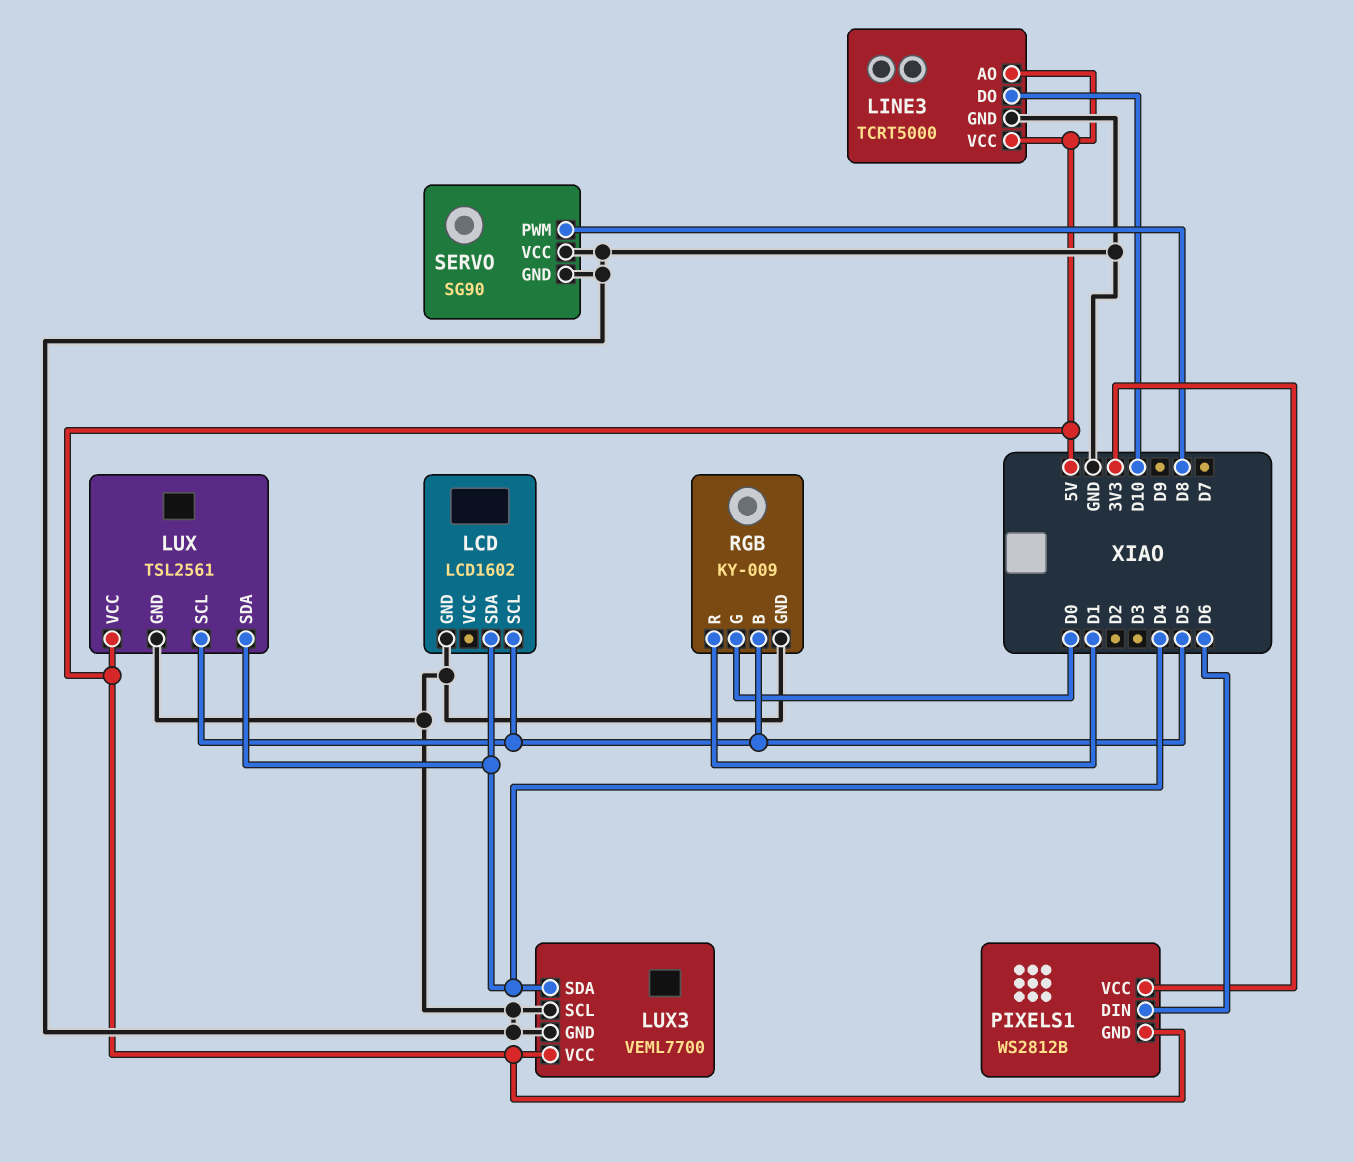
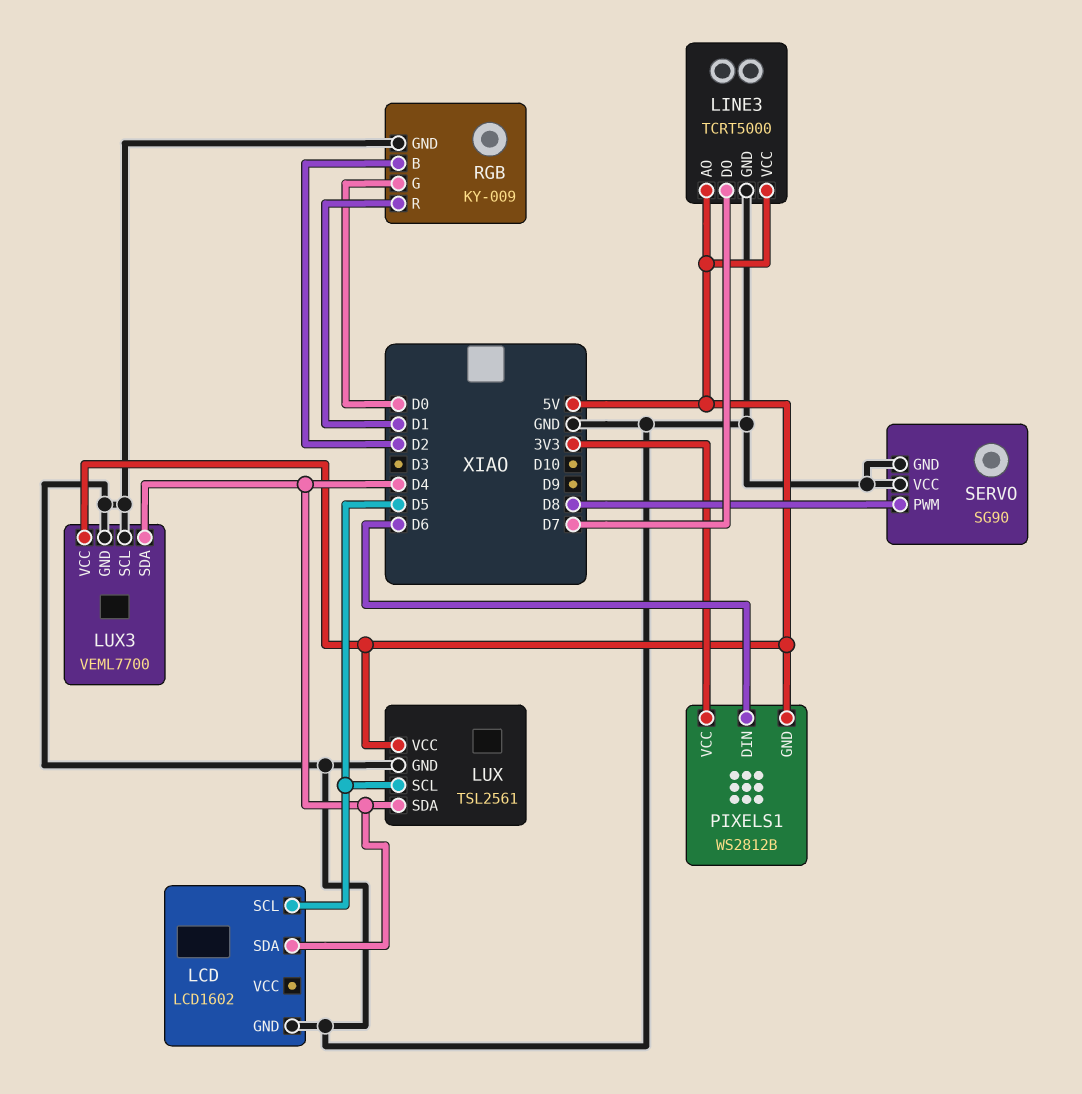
LINE3 pin DO: D10 -> D7
RGB pin B: D5 -> D2

